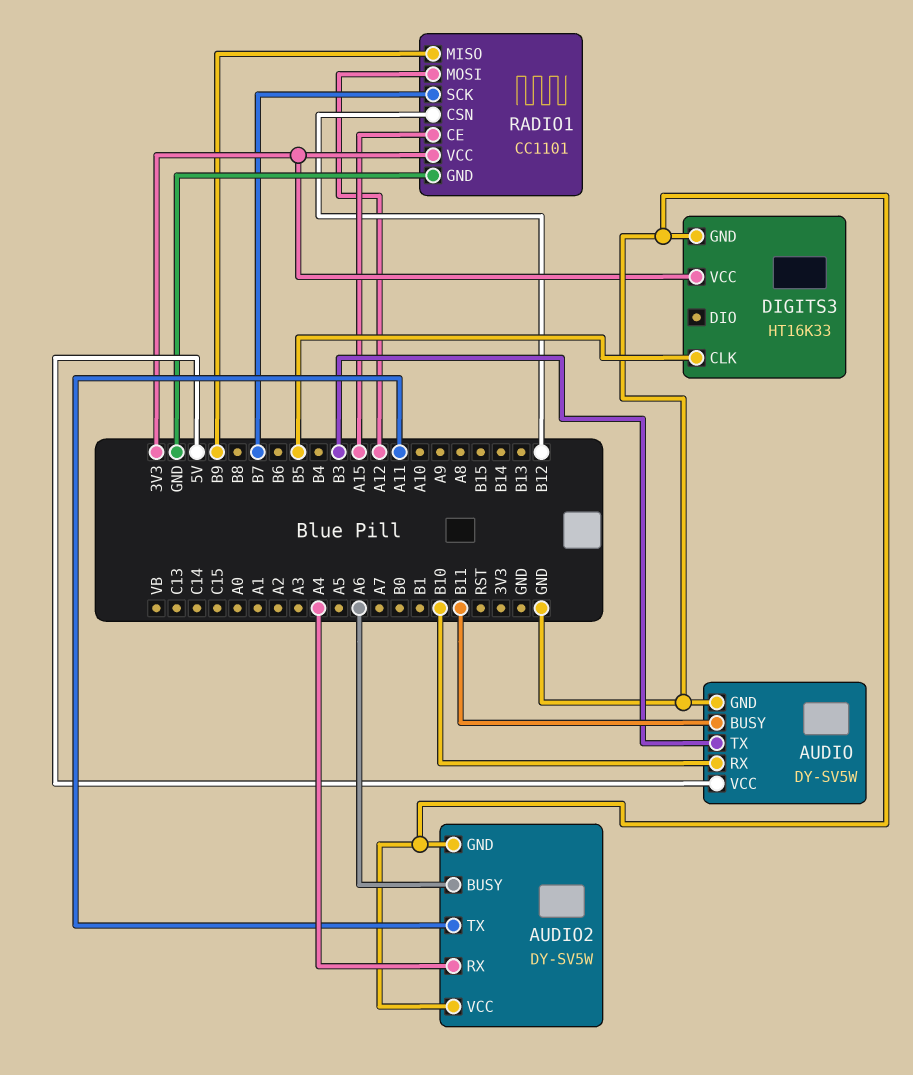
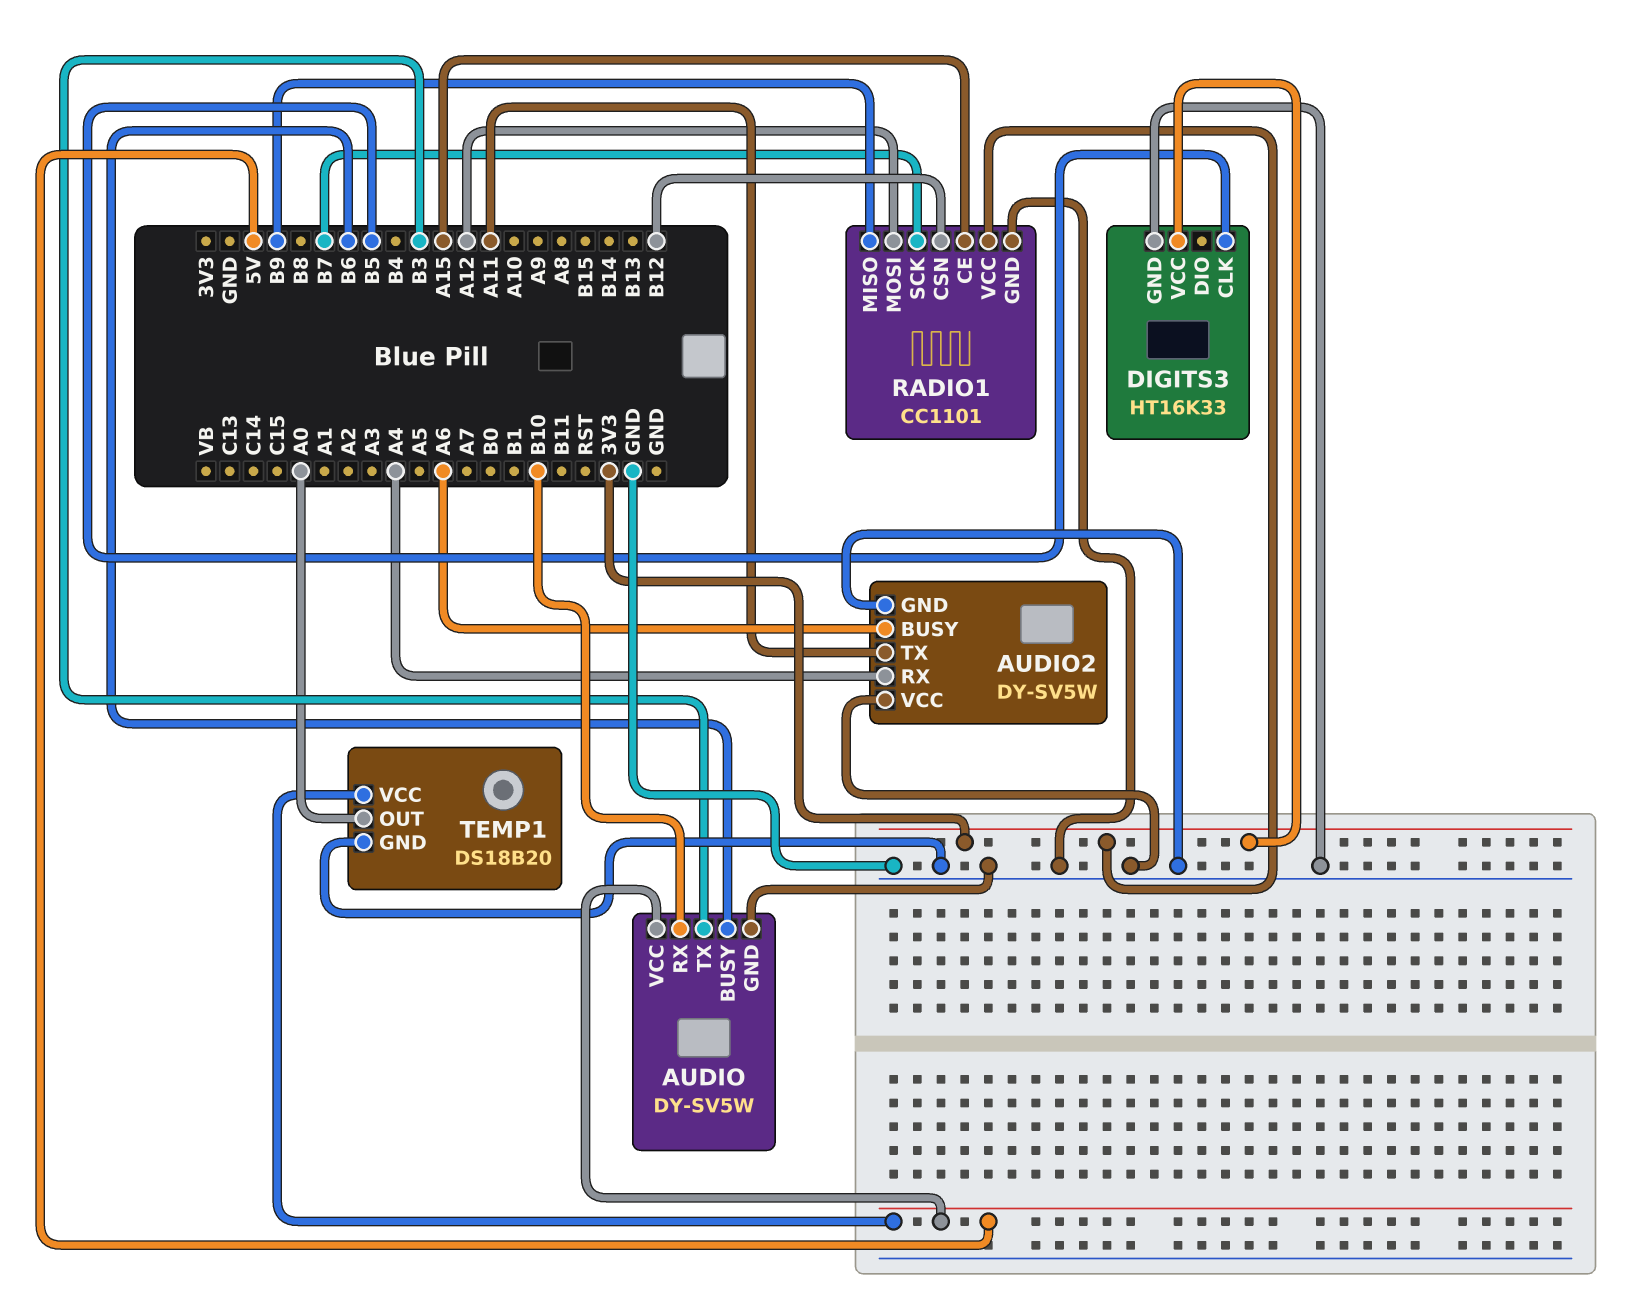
AUDIO pin BUSY: B11 -> B6
TEMP1: none -> DS18B20
TEMP1 pin GND: none -> GND
TEMP1 pin OUT: none -> A0
TEMP1 pin VCC: none -> 5V

